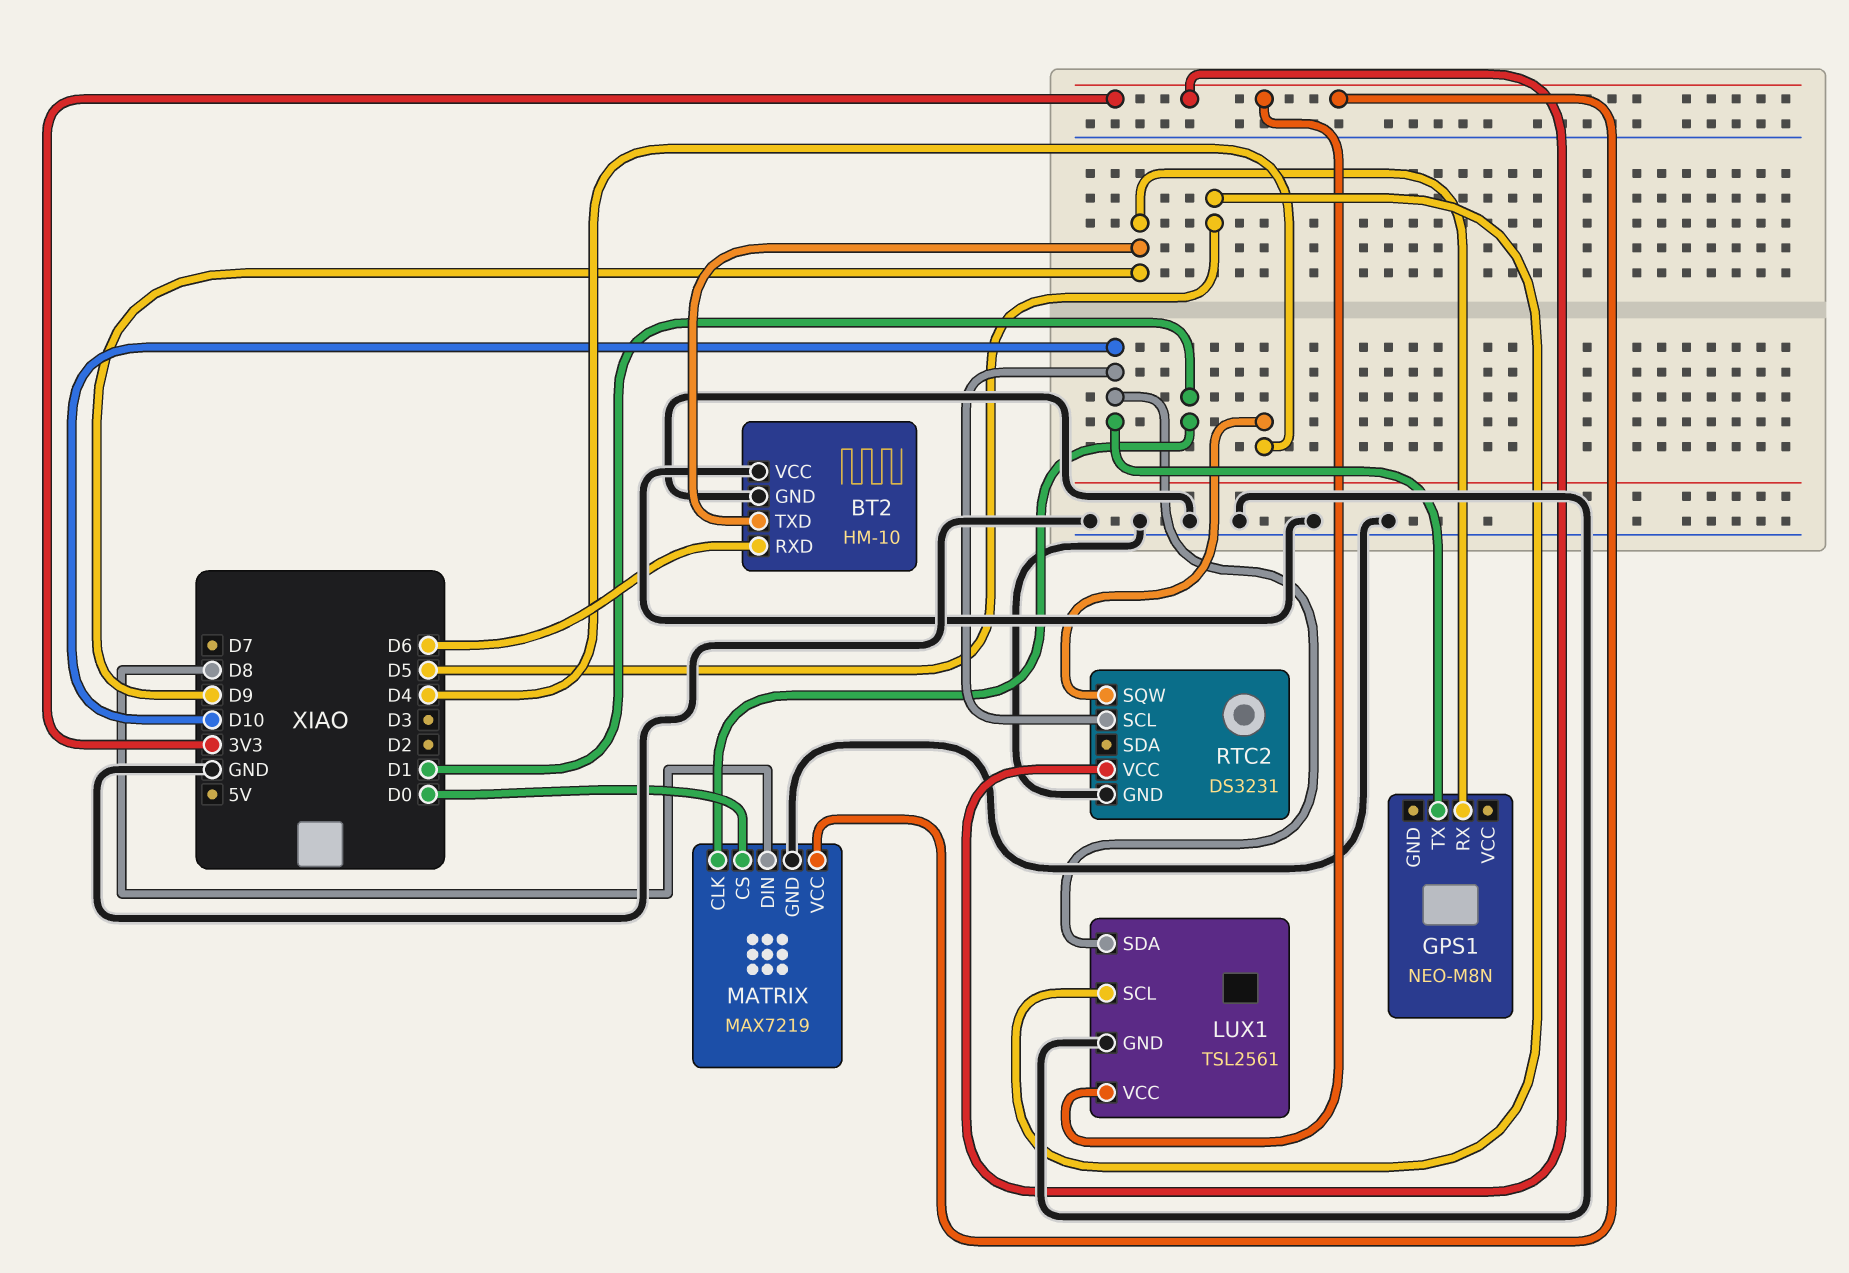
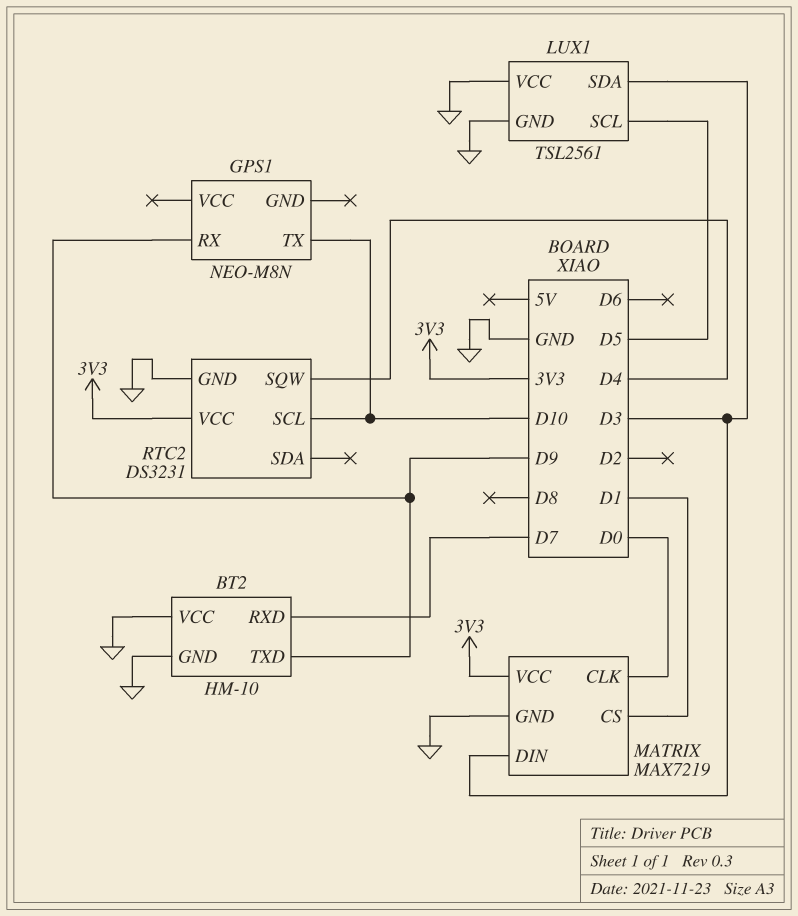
BT2 pin RXD: D6 -> D7
LUX1 pin SDA: D10 -> D3
LUX1 pin VCC: 3V3 -> GND
MATRIX pin CLK: D1 -> D0
MATRIX pin CS: D0 -> D1
MATRIX pin DIN: D8 -> D3

